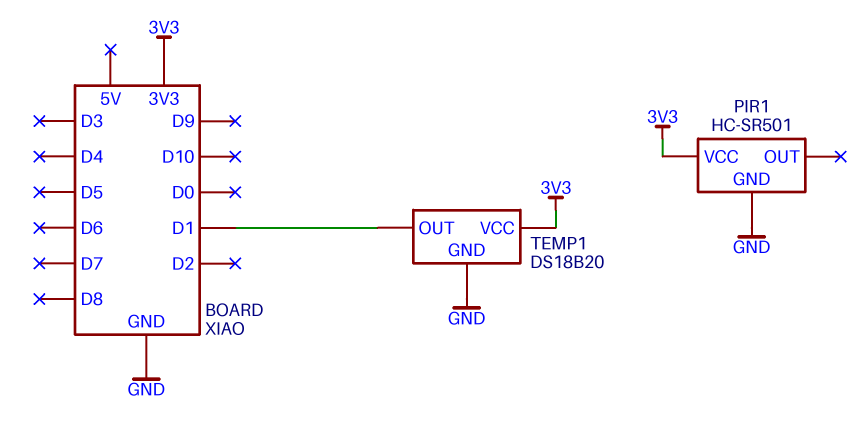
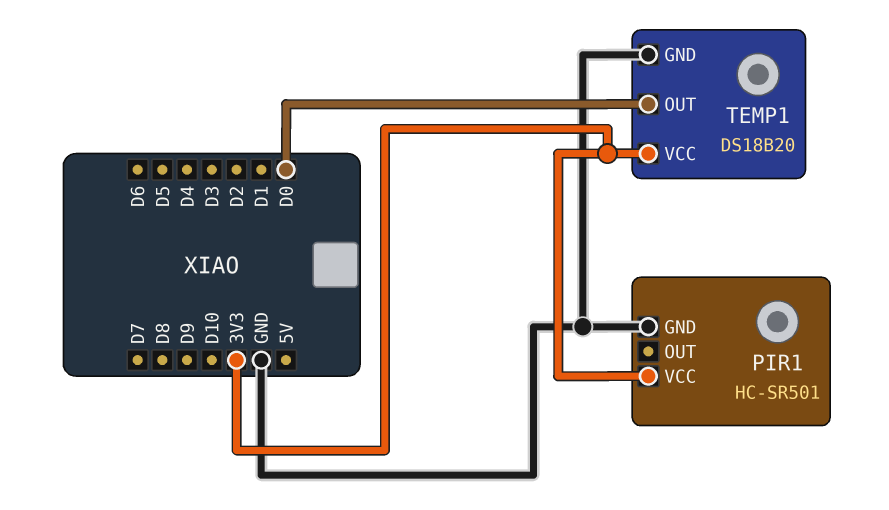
TEMP1 pin OUT: D1 -> D0

